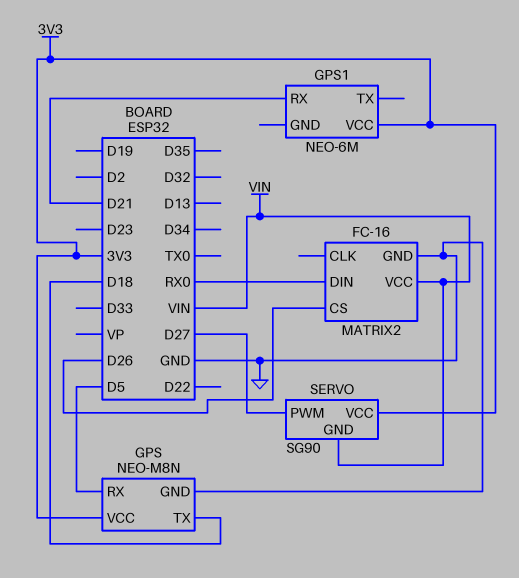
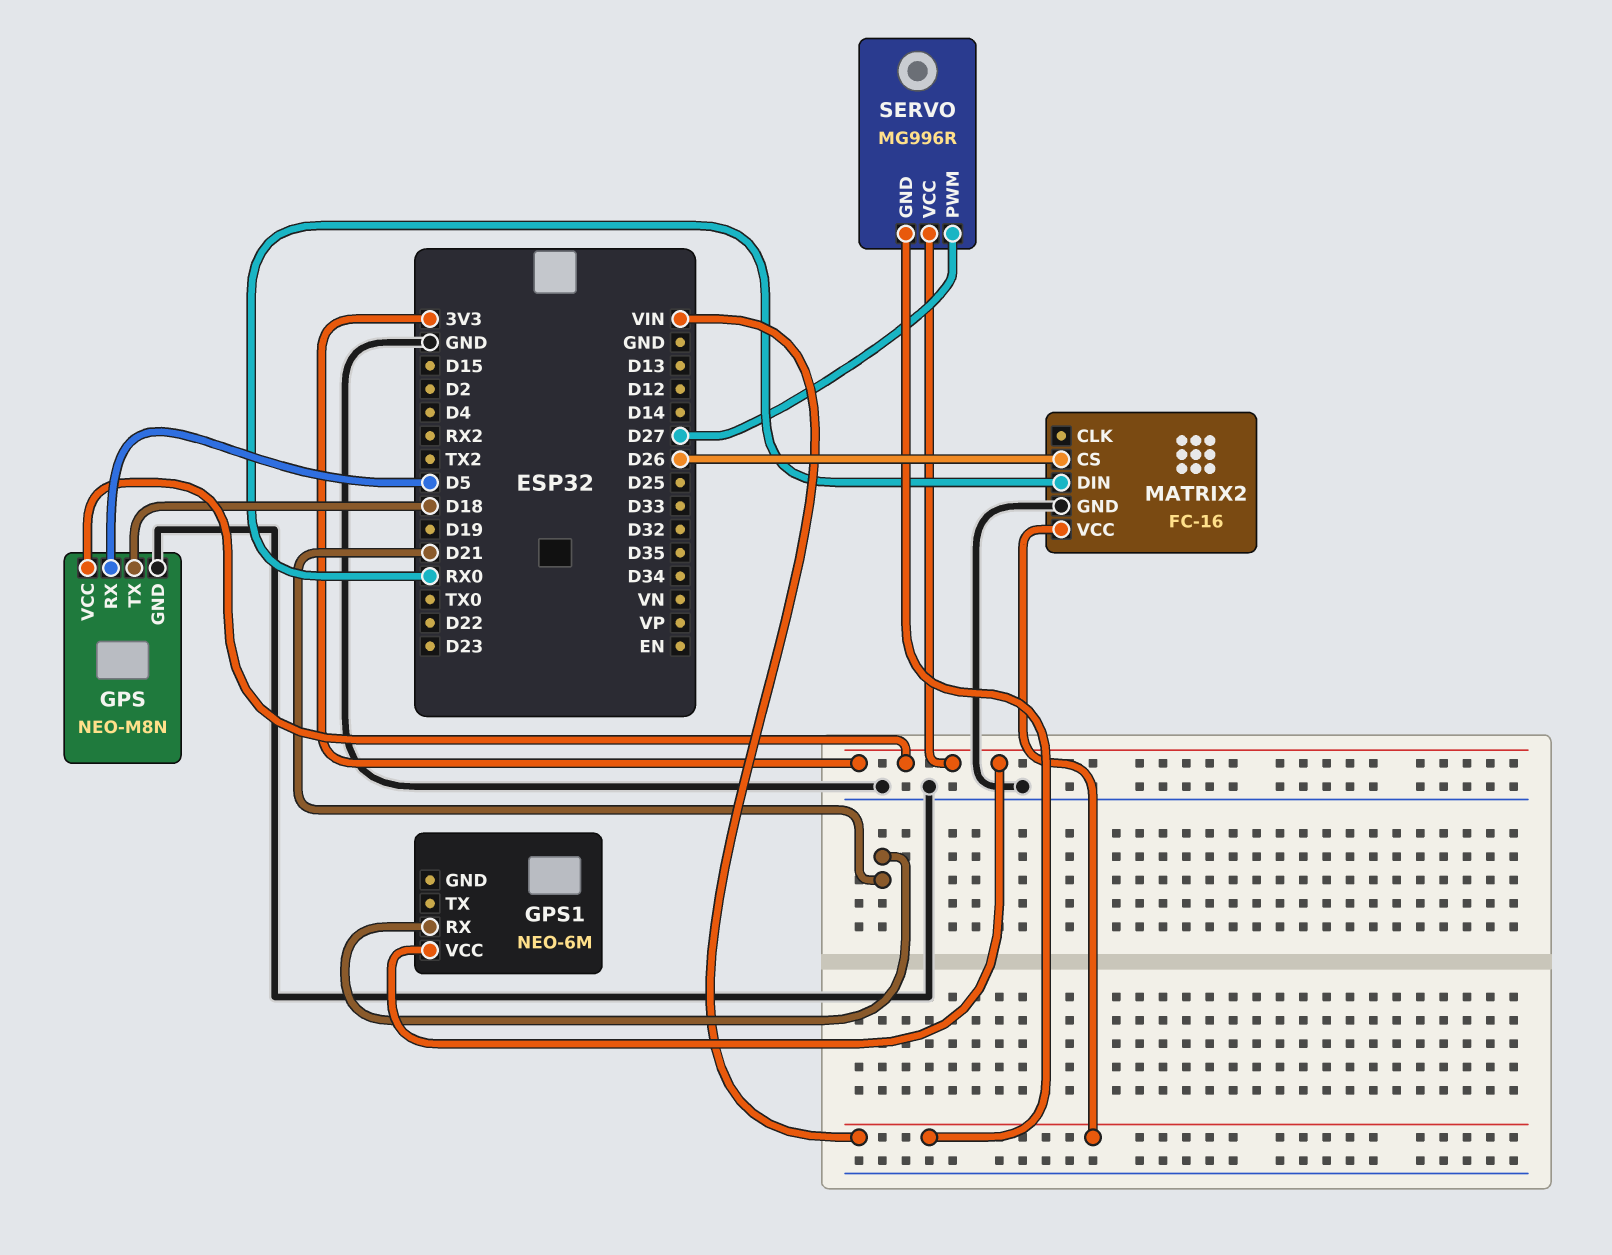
SERVO: SG90 -> MG996R

